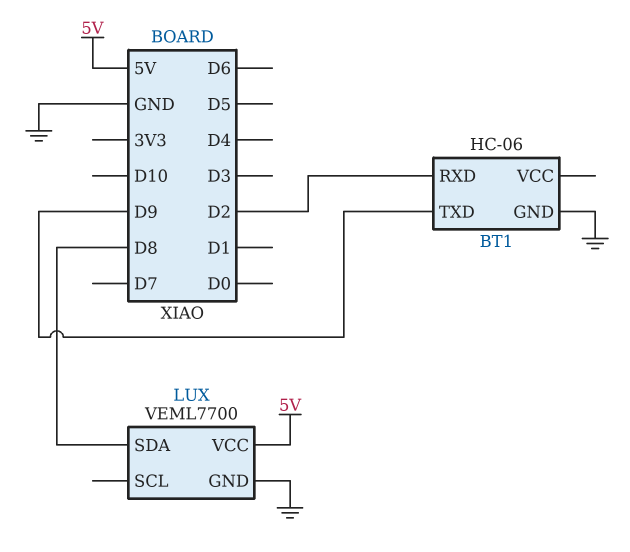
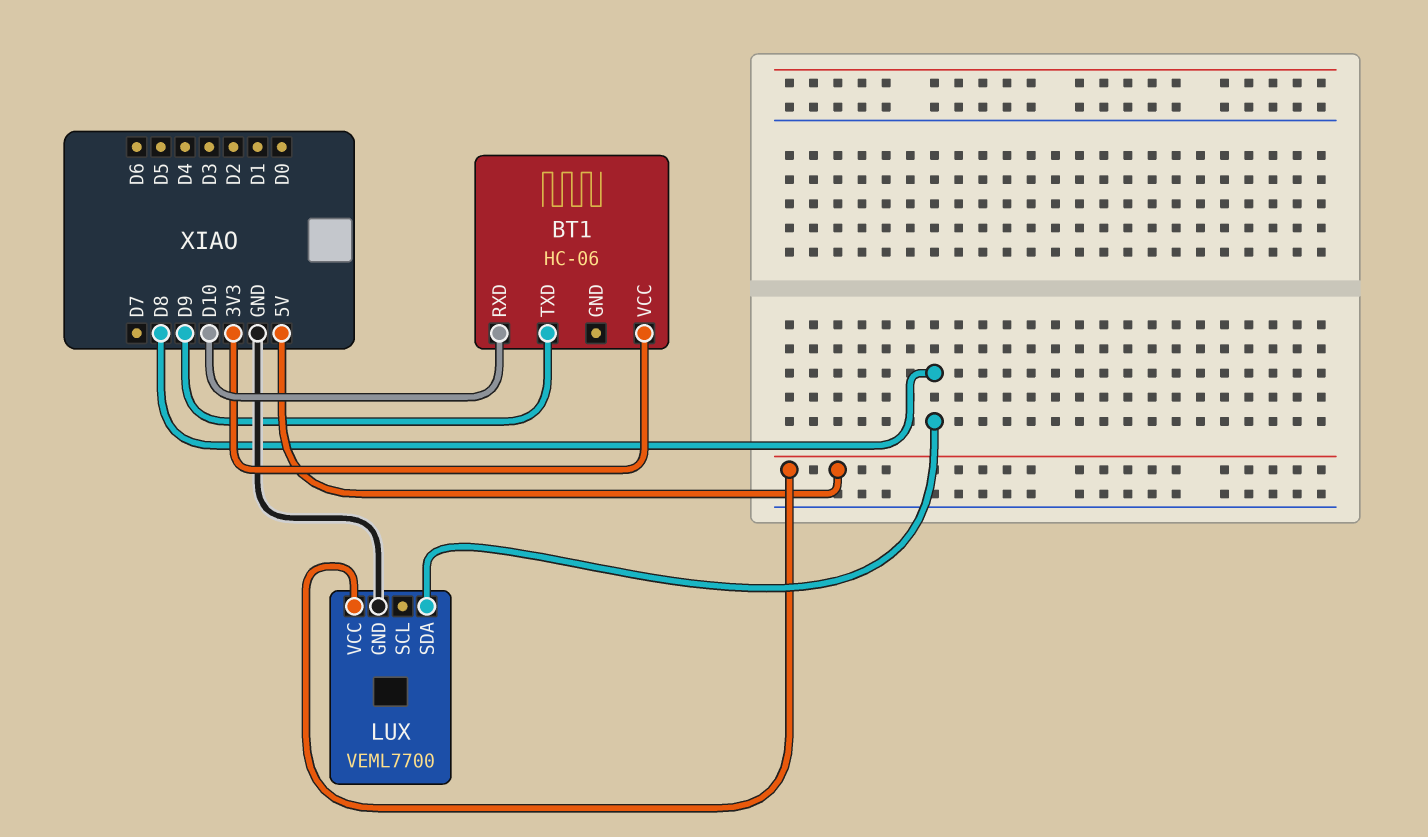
BT1 pin GND: GND -> none
BT1 pin RXD: D2 -> D10
BT1 pin VCC: none -> 3V3

